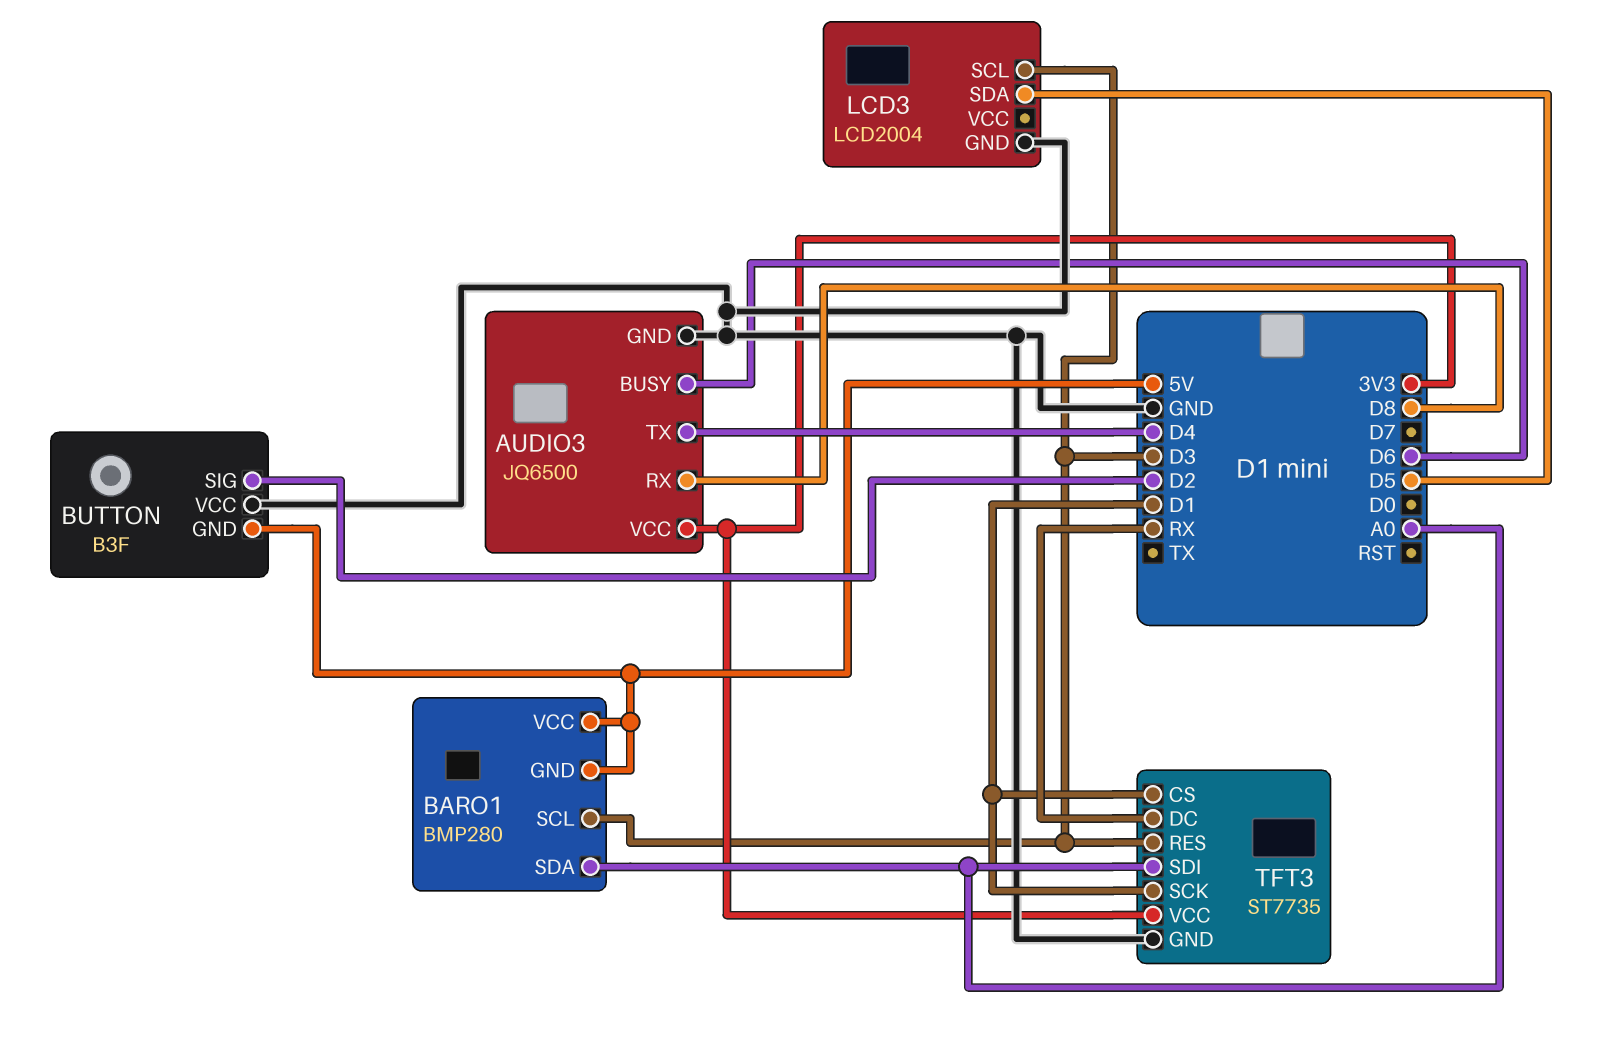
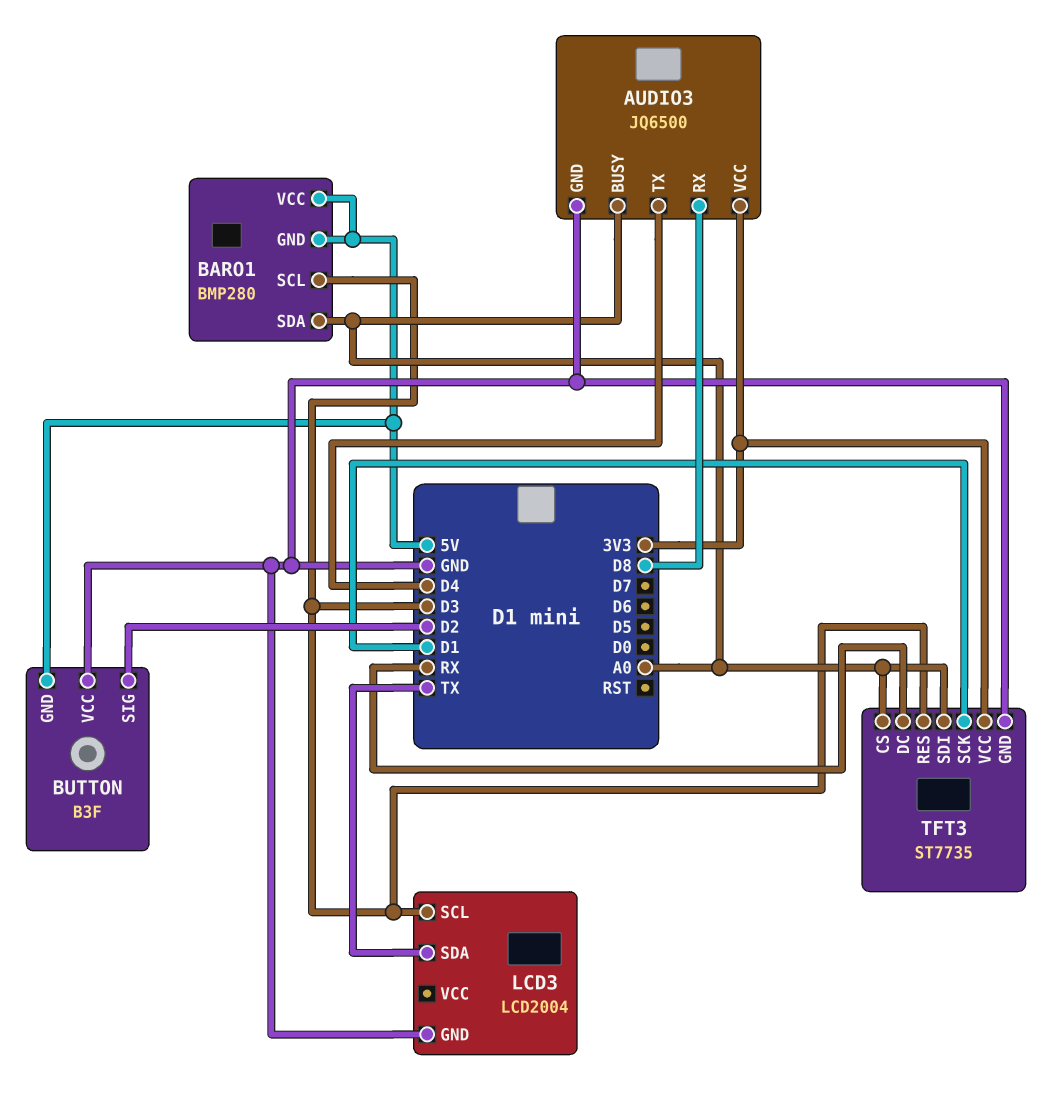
AUDIO3 pin BUSY: D6 -> A0
LCD3 pin SDA: D5 -> TX
TFT3 pin CS: D1 -> A0

